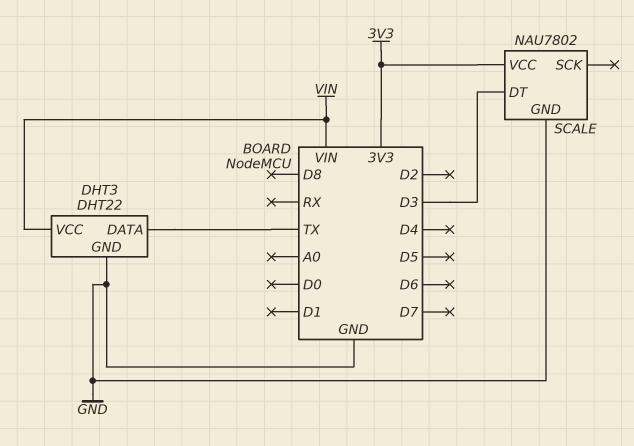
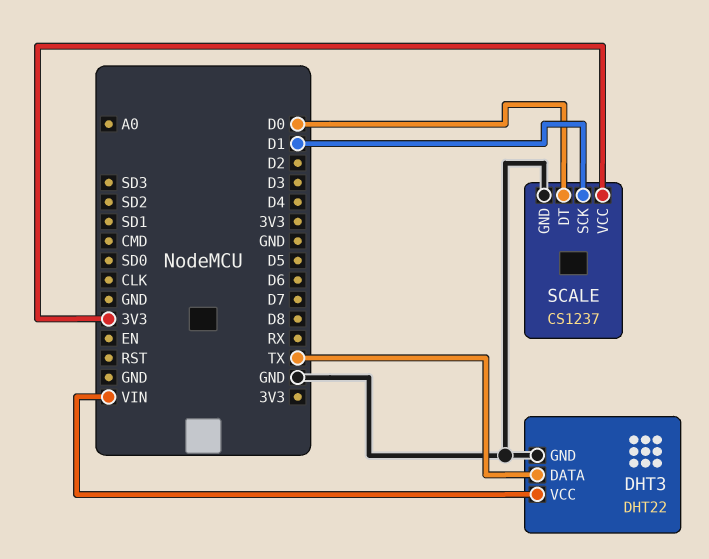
SCALE: NAU7802 -> CS1237
SCALE pin DT: D3 -> D0
SCALE pin SCK: none -> D1

